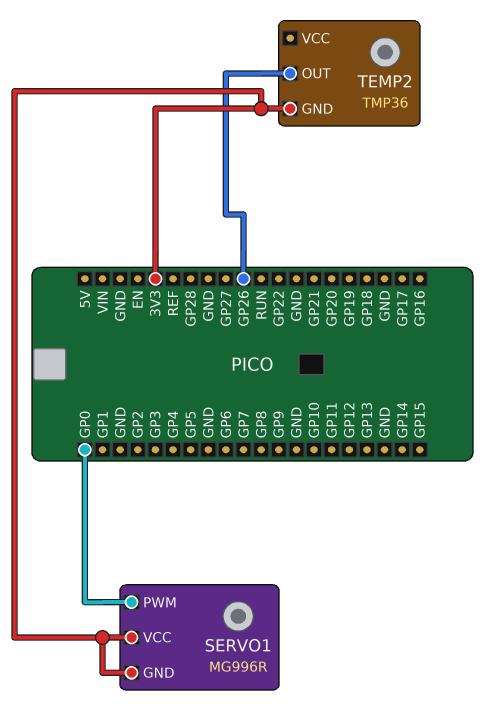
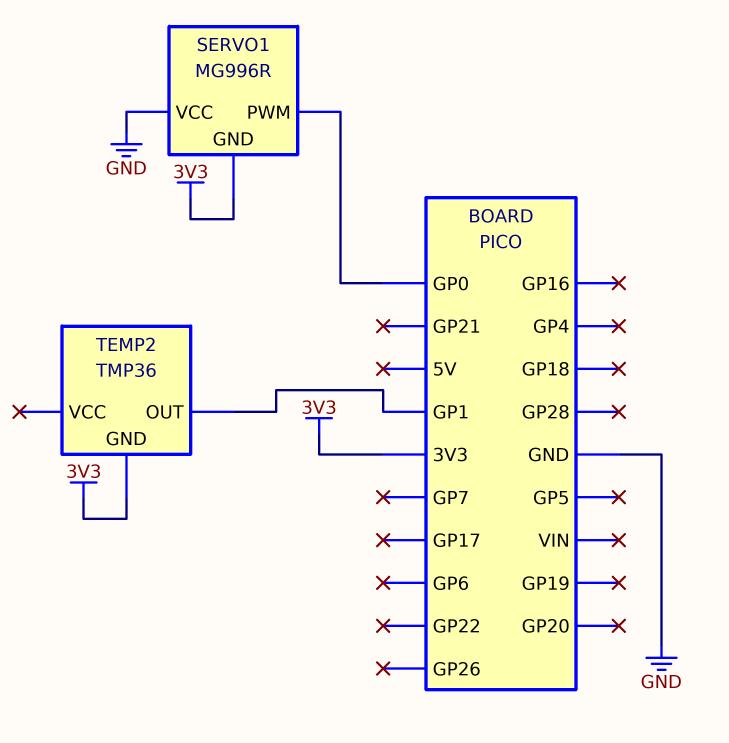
SERVO1 pin VCC: 3V3 -> GND
TEMP2 pin OUT: GP26 -> GP1

